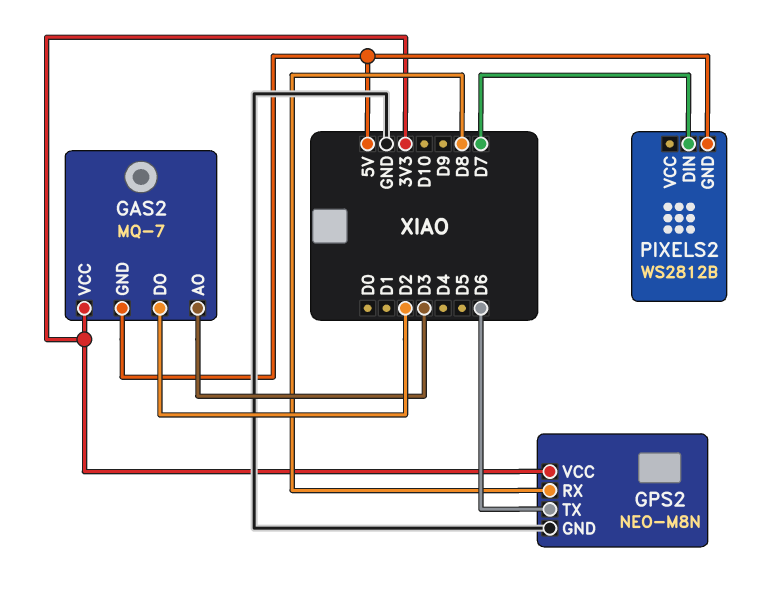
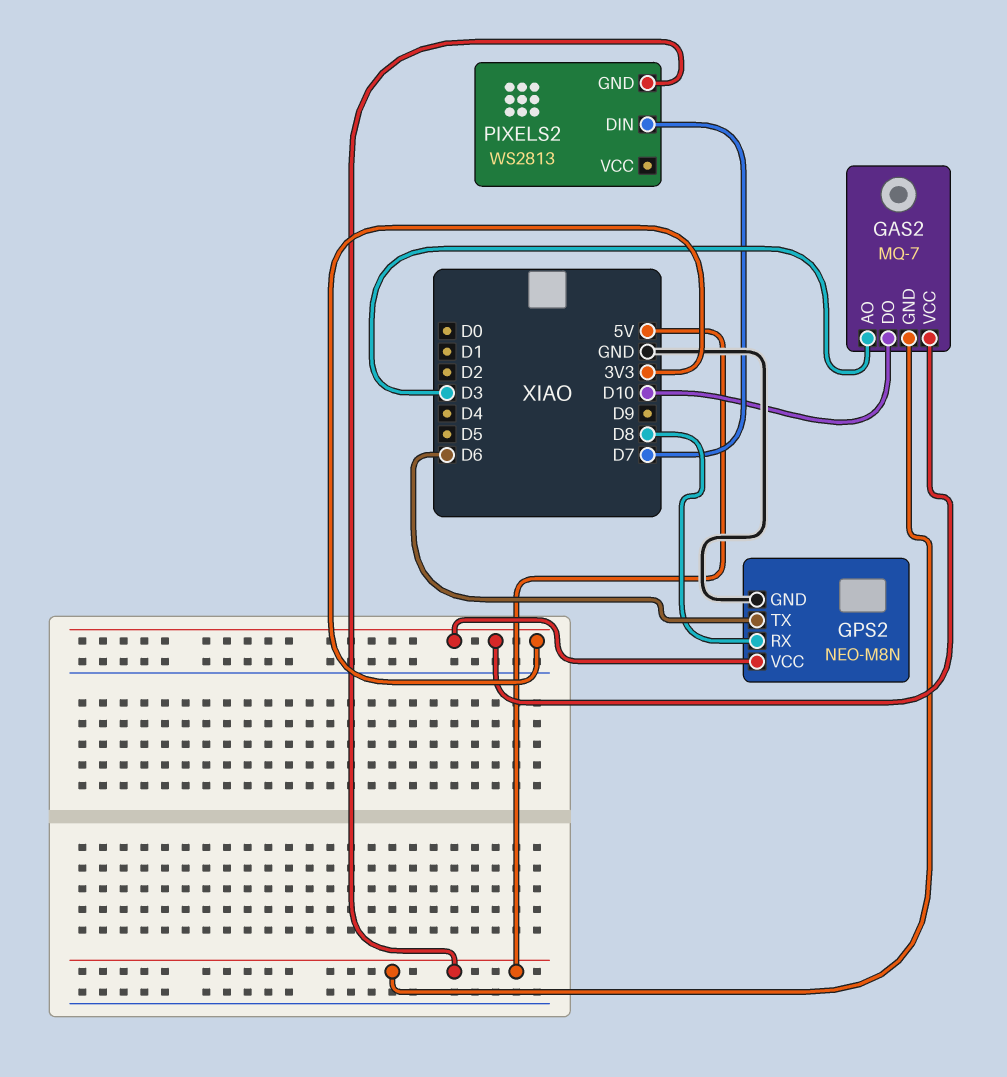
GAS2 pin DO: D2 -> D10
PIXELS2: WS2812B -> WS2813

